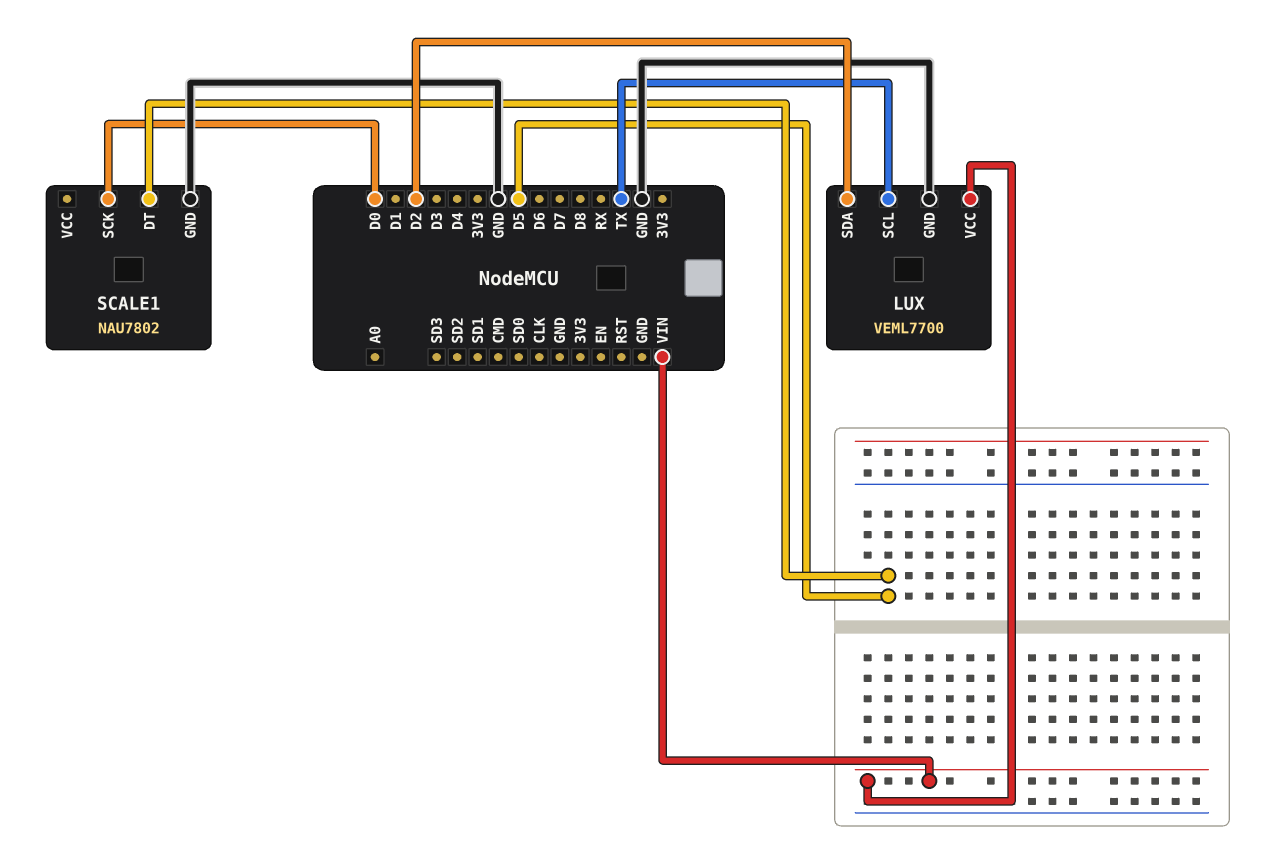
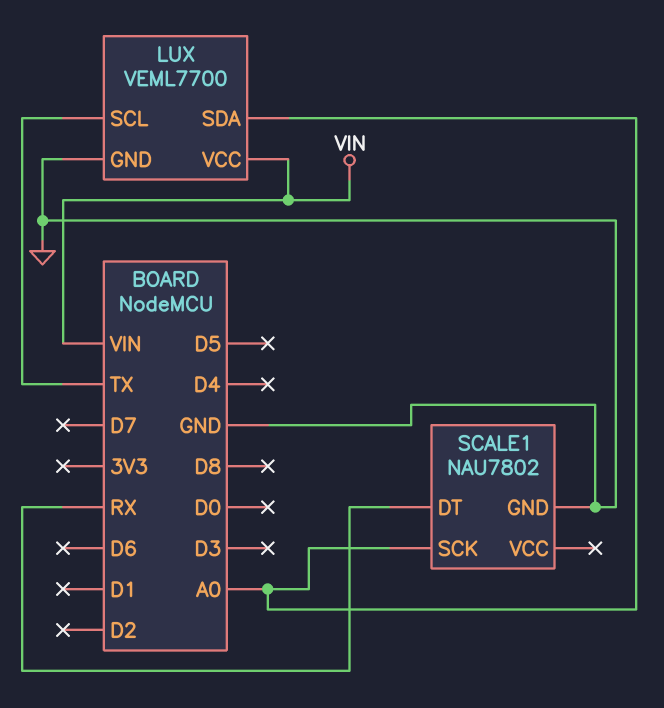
LUX pin SDA: D2 -> A0
SCALE1 pin DT: D5 -> RX
SCALE1 pin SCK: D0 -> A0

